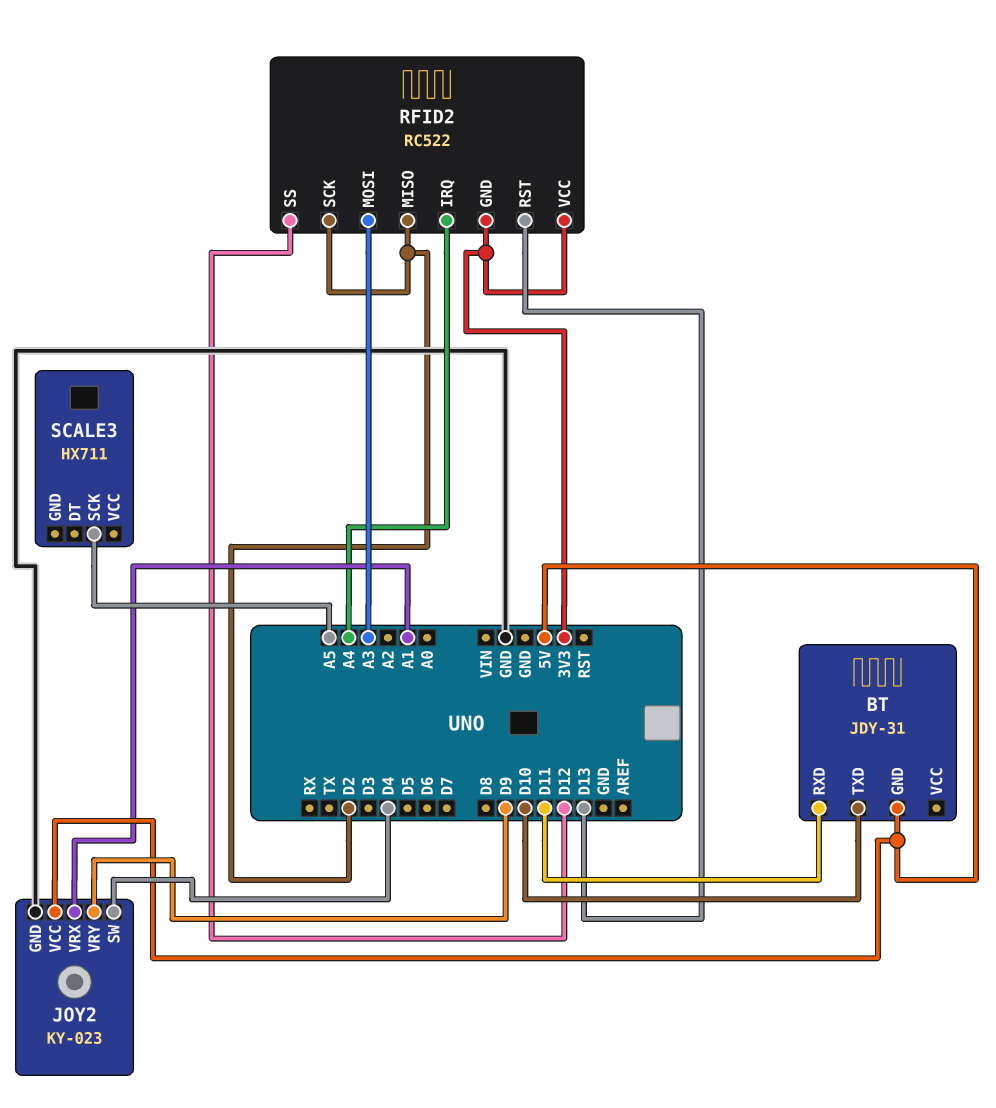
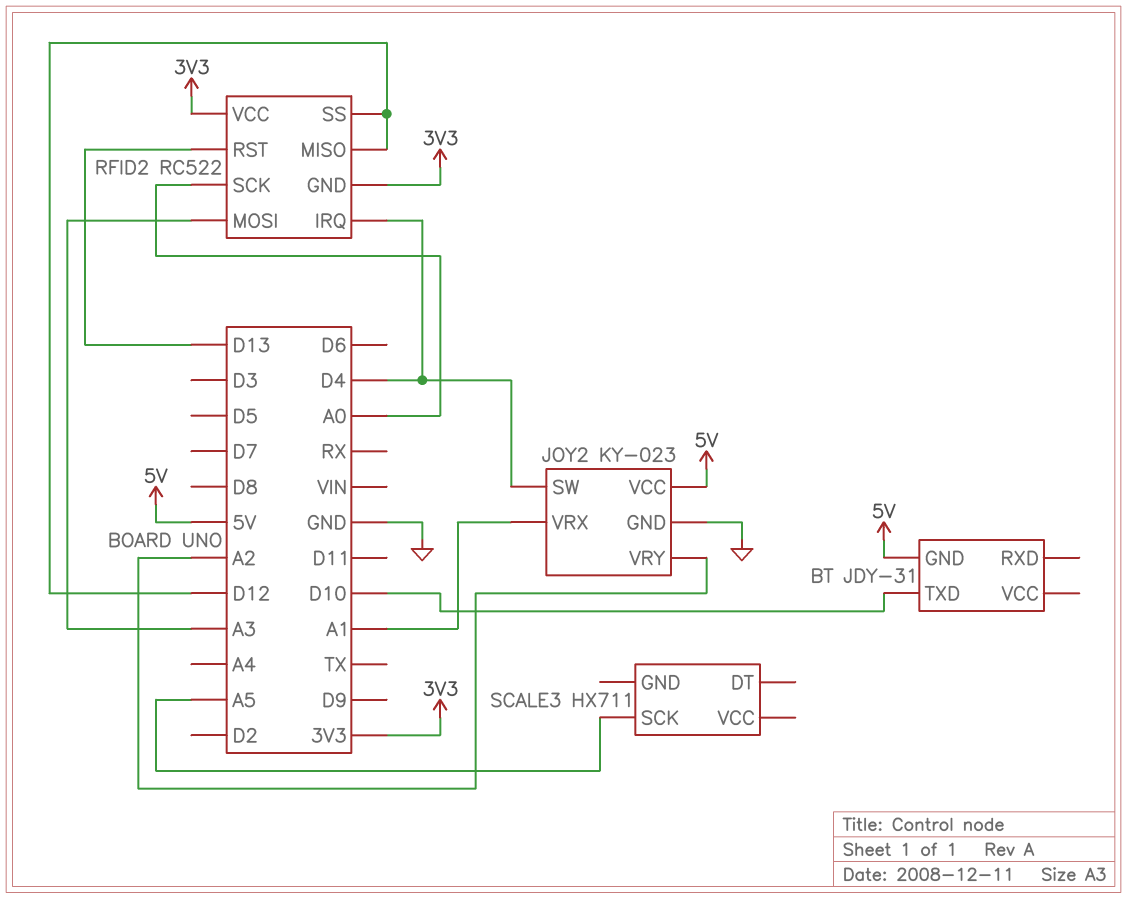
BT pin RXD: D11 -> none
JOY2 pin VRY: D9 -> A2
RFID2 pin IRQ: A4 -> D4
RFID2 pin MISO: D2 -> D12
RFID2 pin SCK: D2 -> A0

